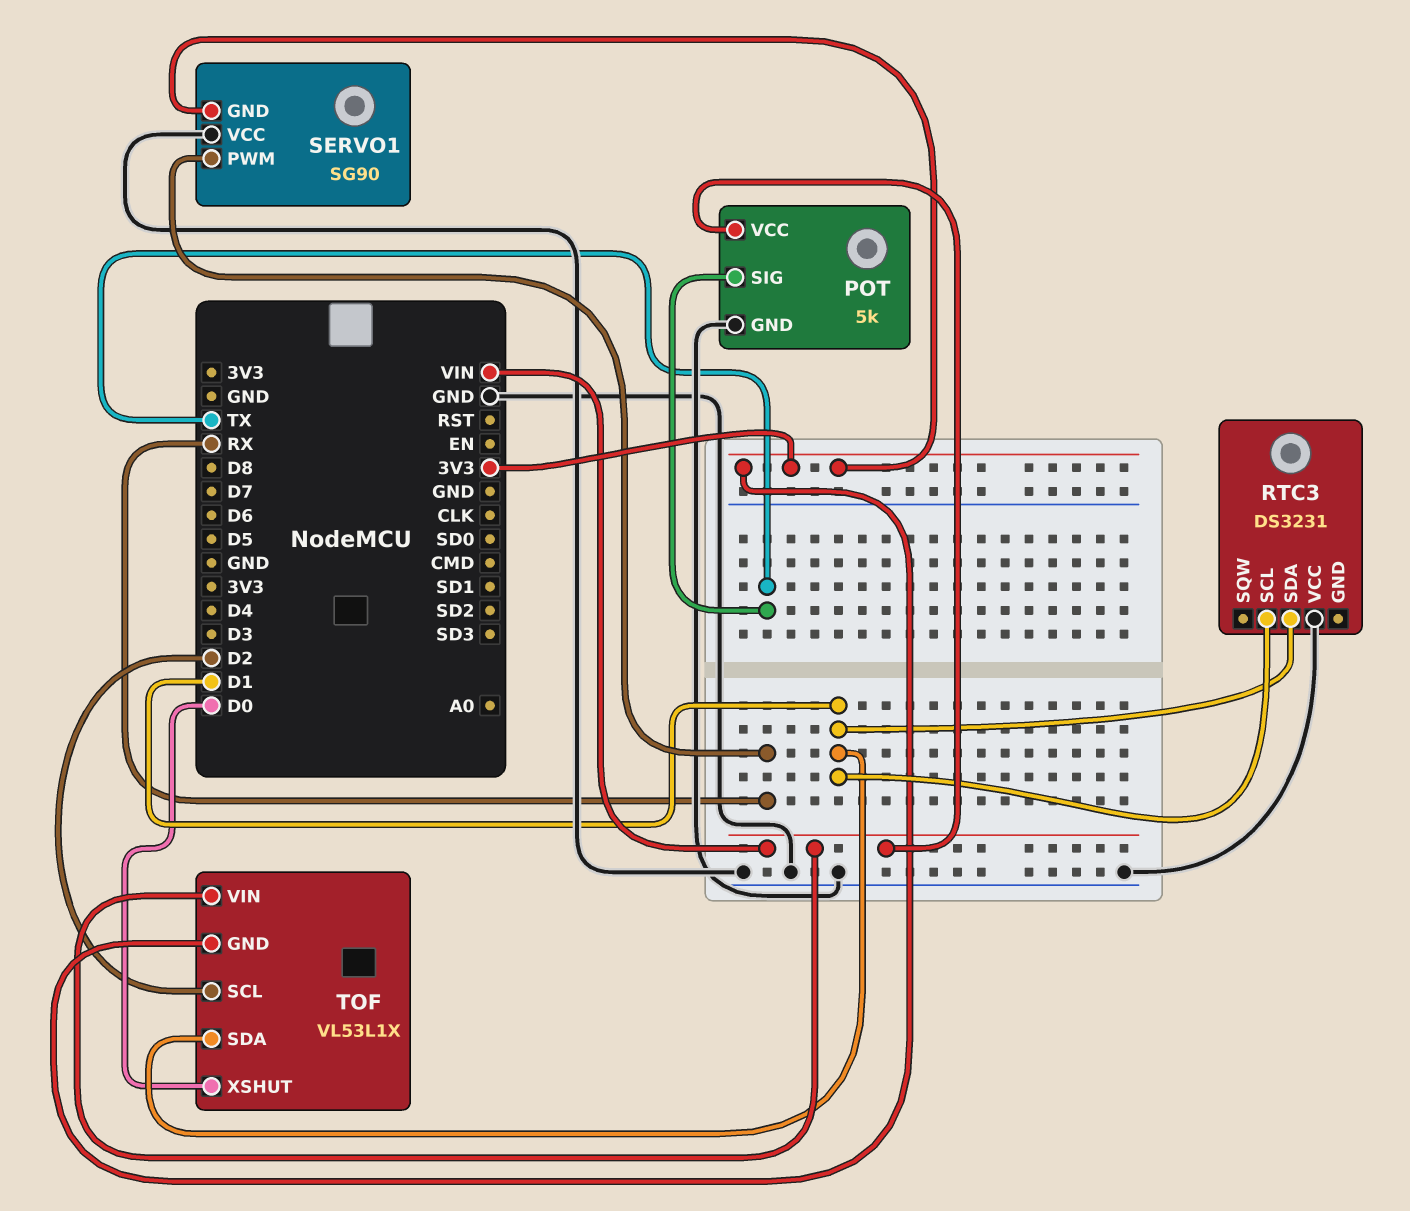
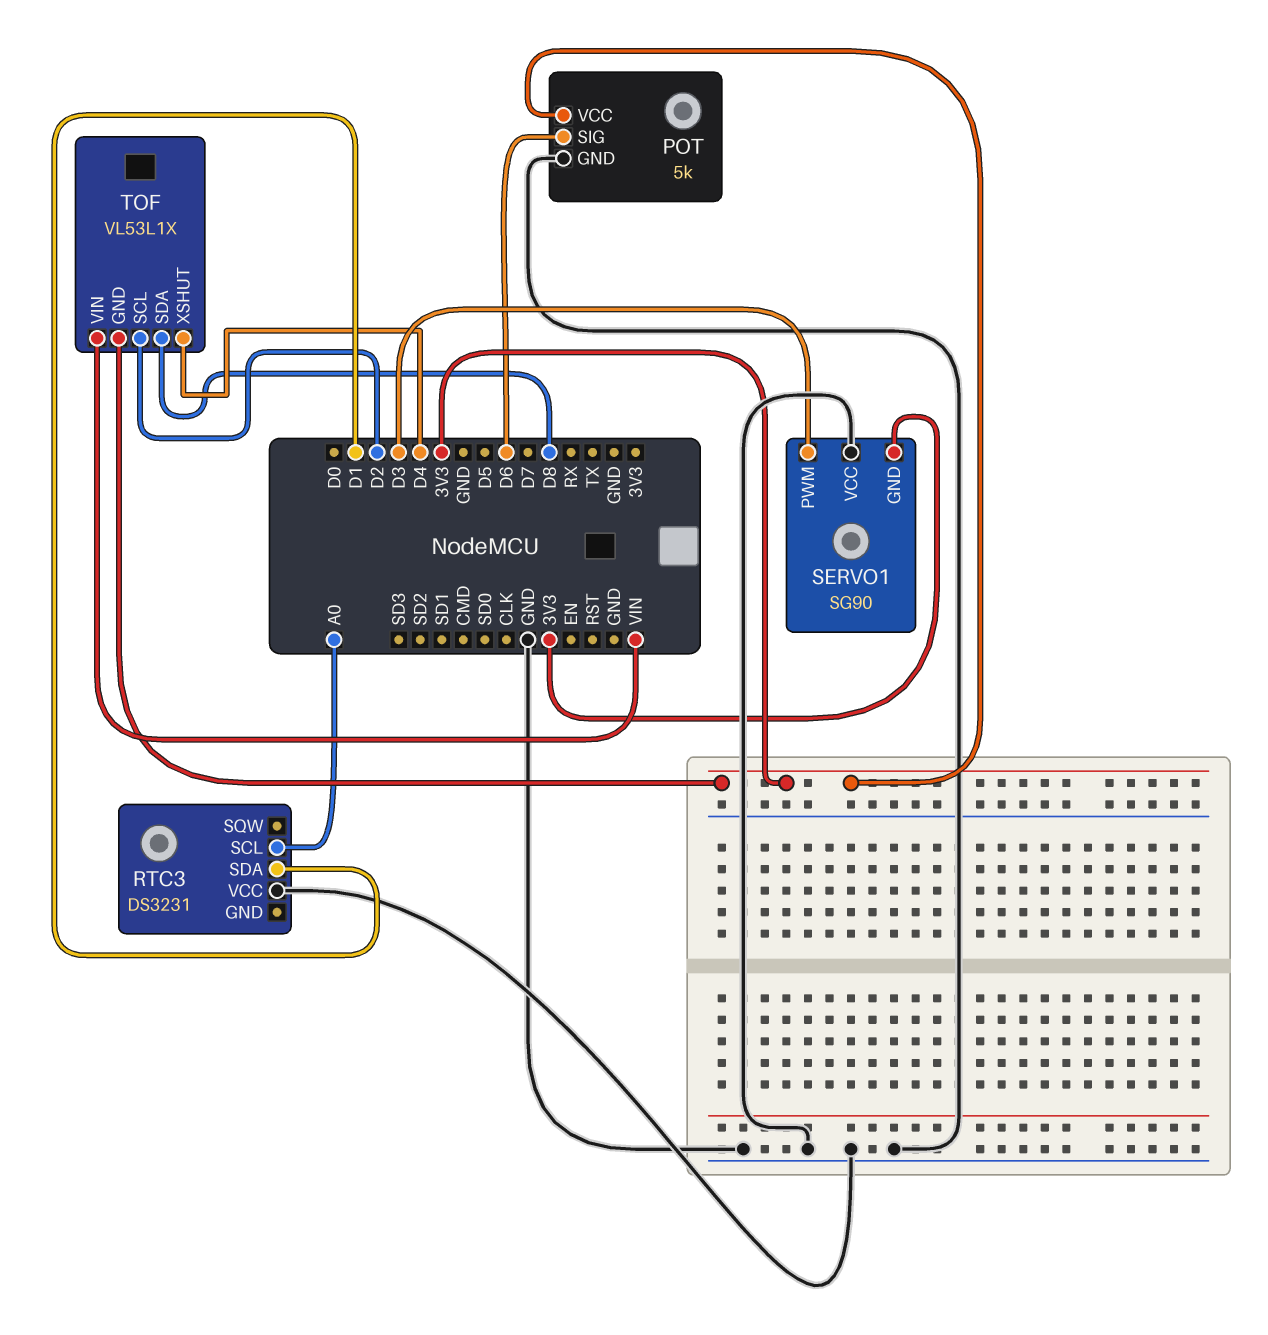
POT pin SIG: TX -> D6
POT pin VCC: VIN -> 3V3
RTC3 pin SCL: D1 -> A0
SERVO1 pin PWM: RX -> D3
TOF pin SDA: D1 -> D8
TOF pin XSHUT: D0 -> D4

